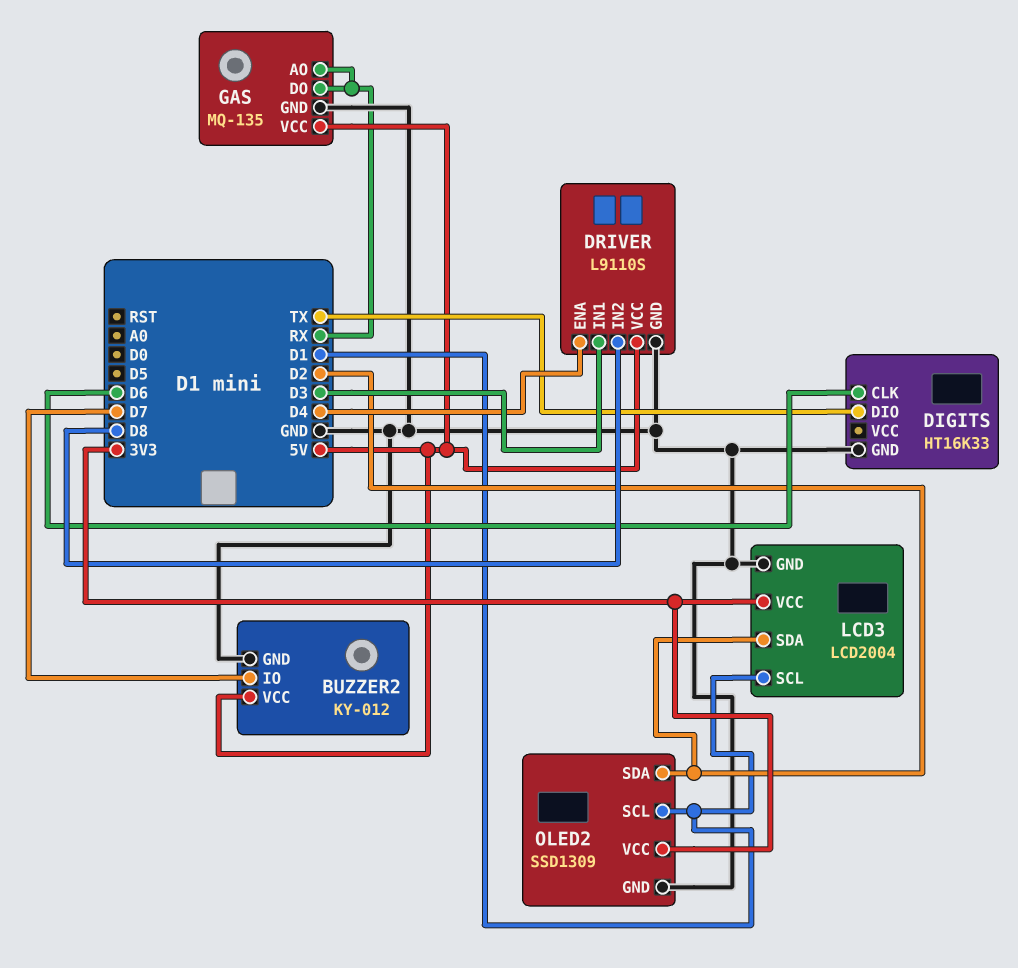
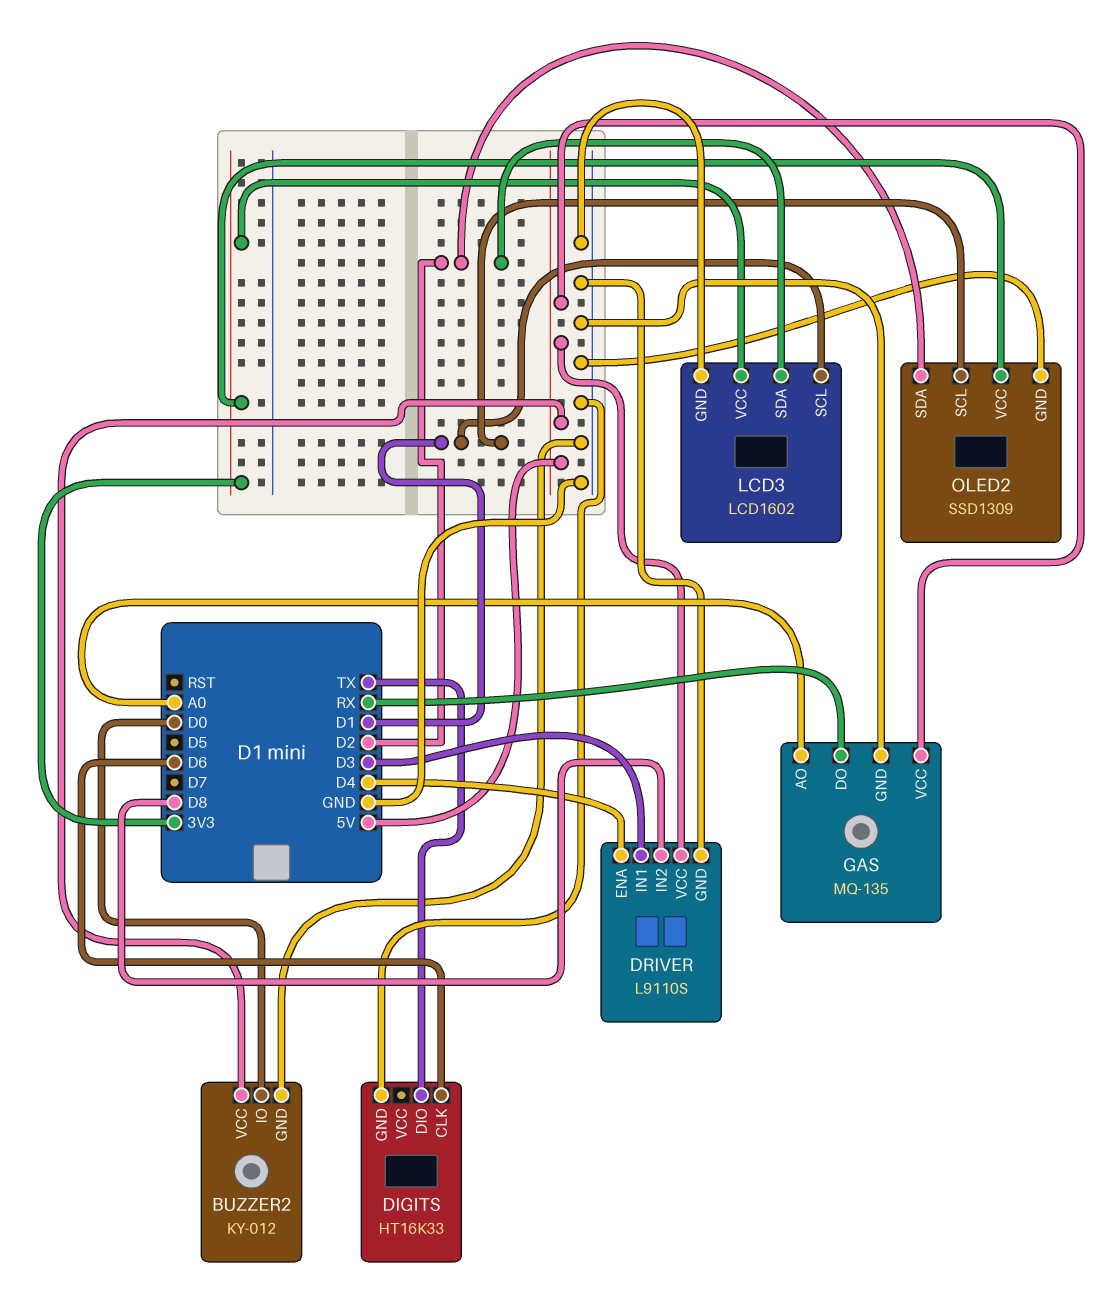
BUZZER2 pin IO: D7 -> D0
GAS pin AO: RX -> A0
LCD3: LCD2004 -> LCD1602

